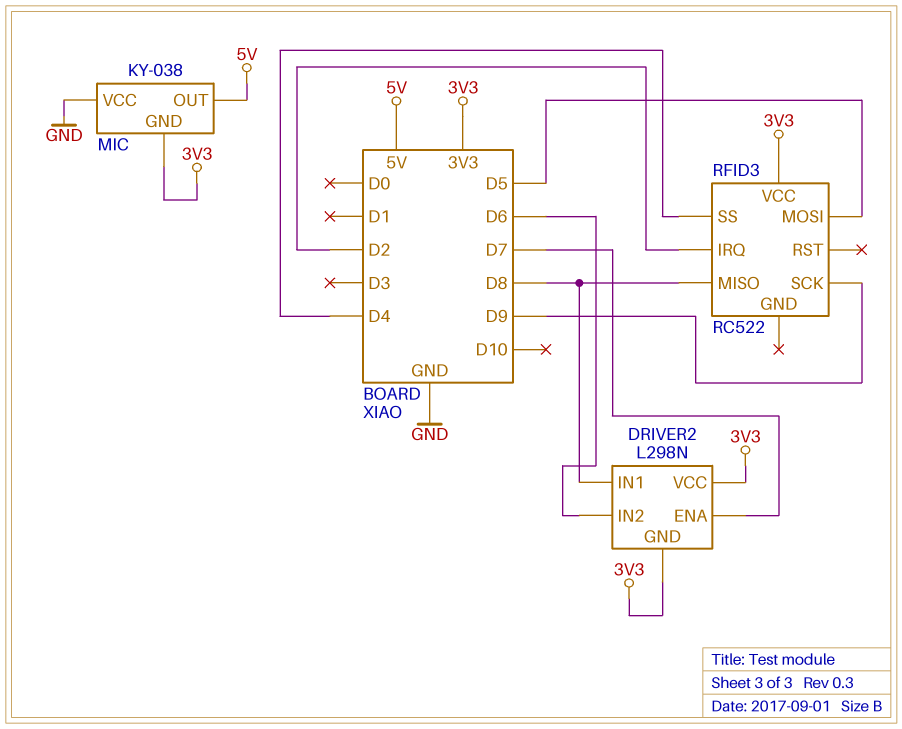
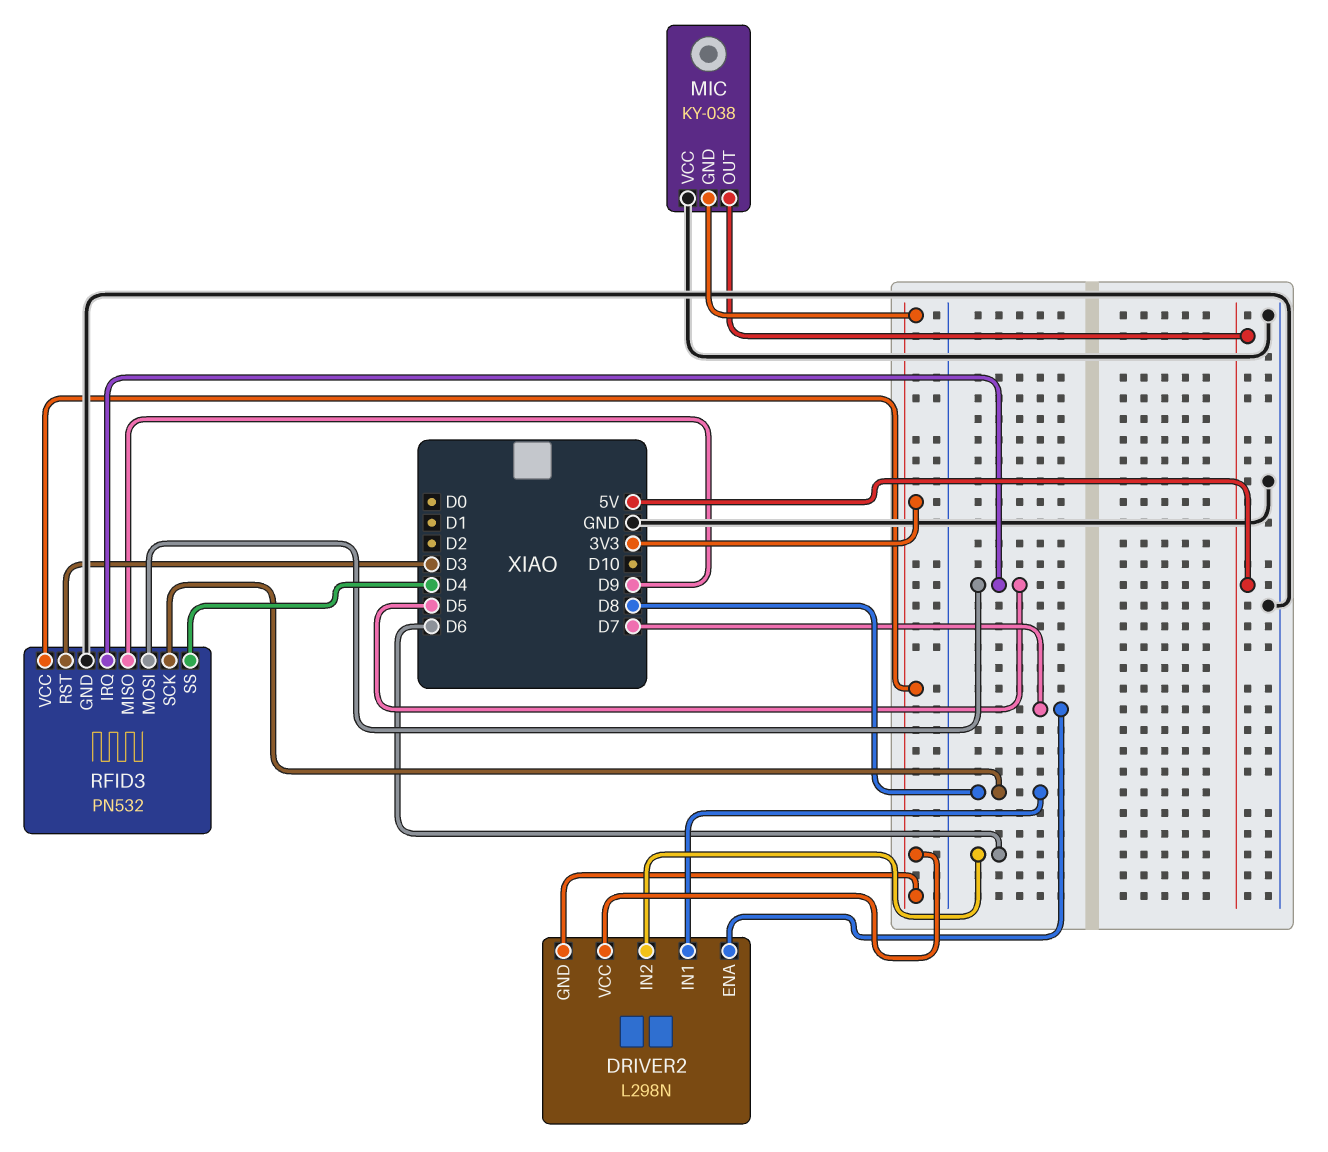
RFID3: RC522 -> PN532
RFID3 pin GND: none -> GND
RFID3 pin IRQ: D2 -> D5
RFID3 pin MISO: D8 -> D9
RFID3 pin RST: none -> D3
RFID3 pin SCK: D9 -> D8

